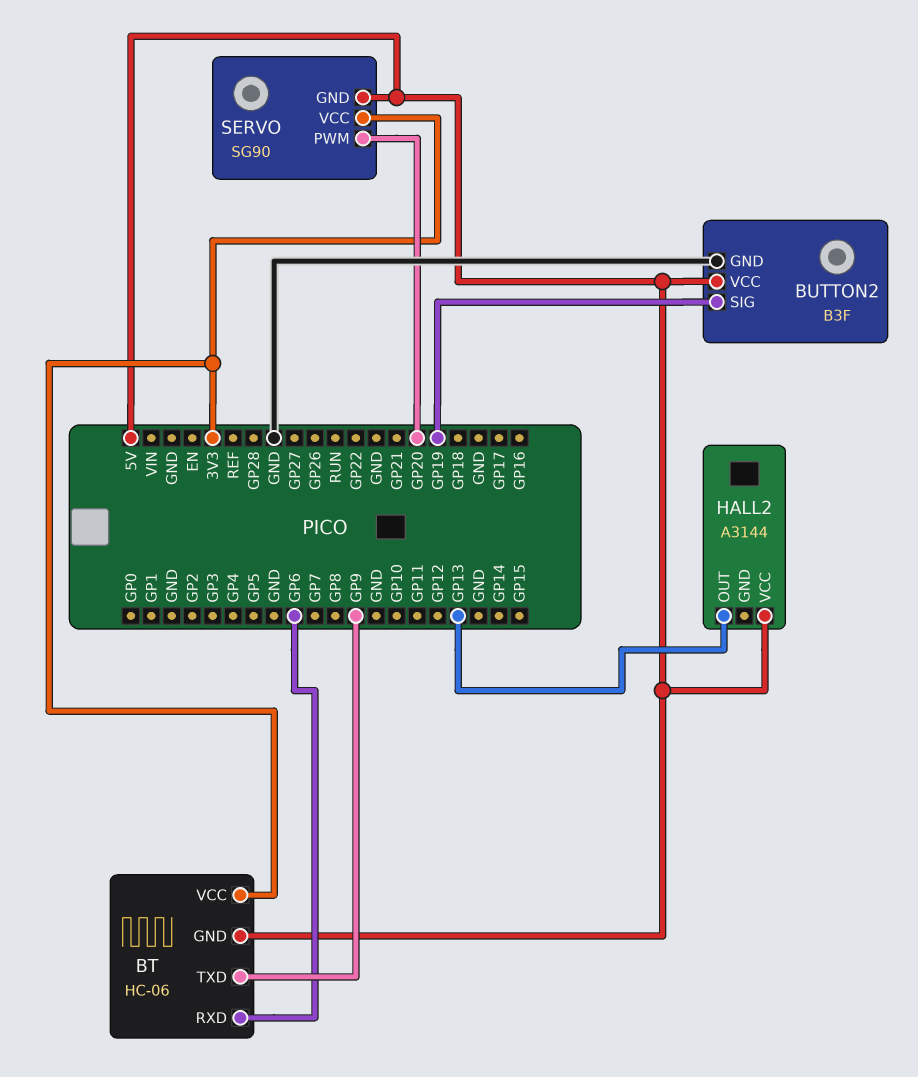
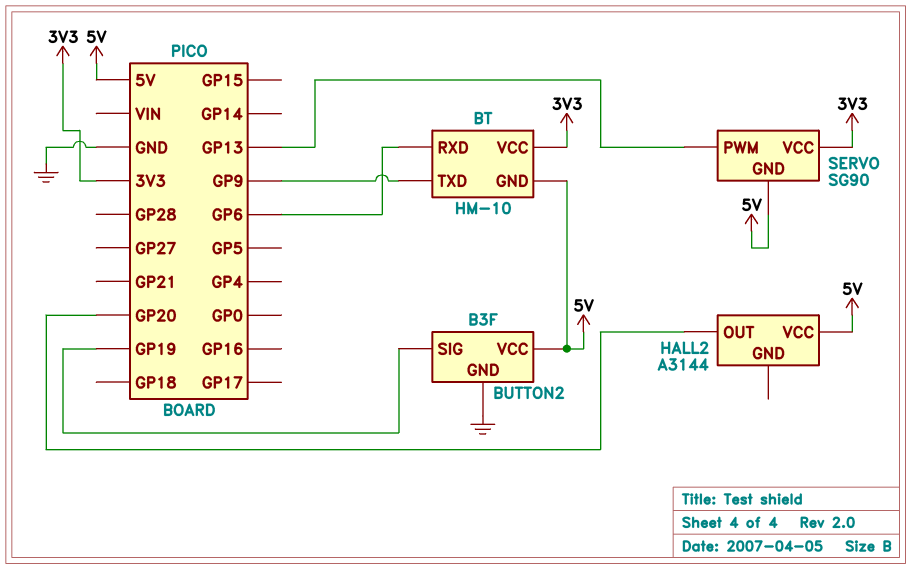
BT: HC-06 -> HM-10
HALL2 pin OUT: GP13 -> GP20
SERVO pin PWM: GP20 -> GP13

